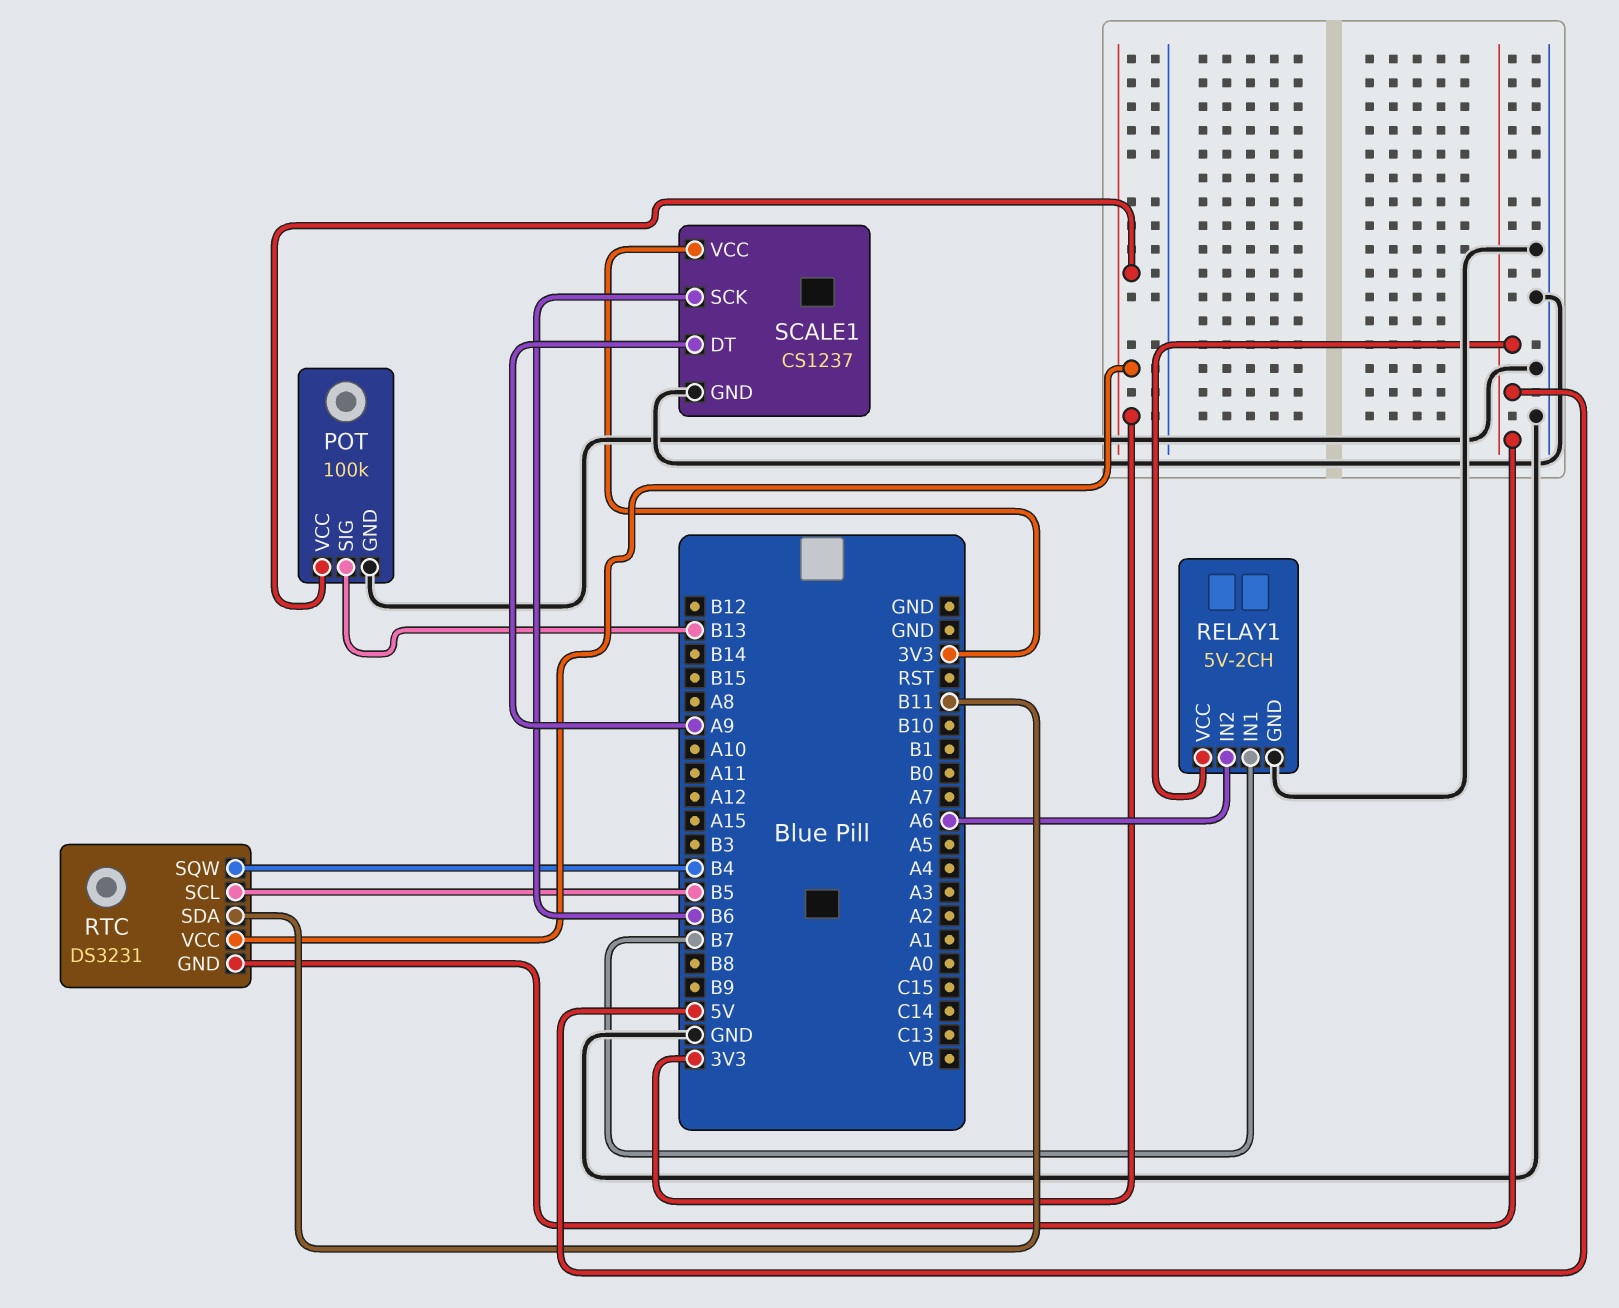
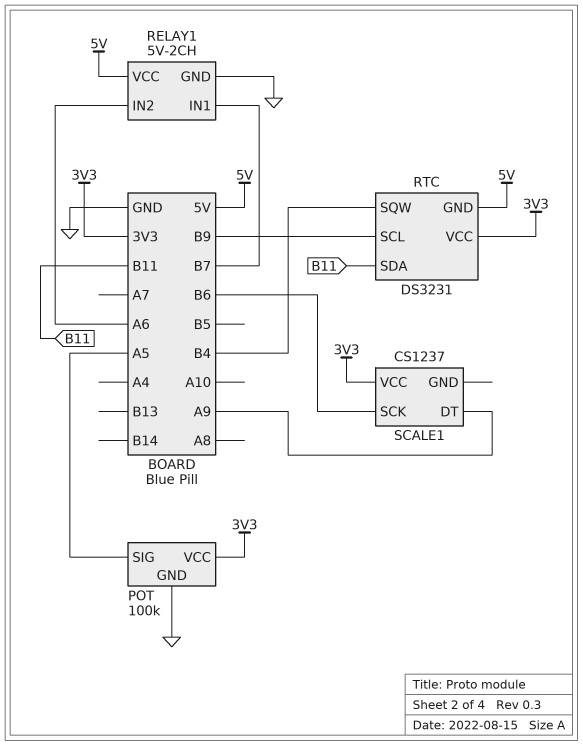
POT pin SIG: B13 -> A5
RTC pin SCL: B5 -> B9
SCALE1 pin GND: GND -> none

